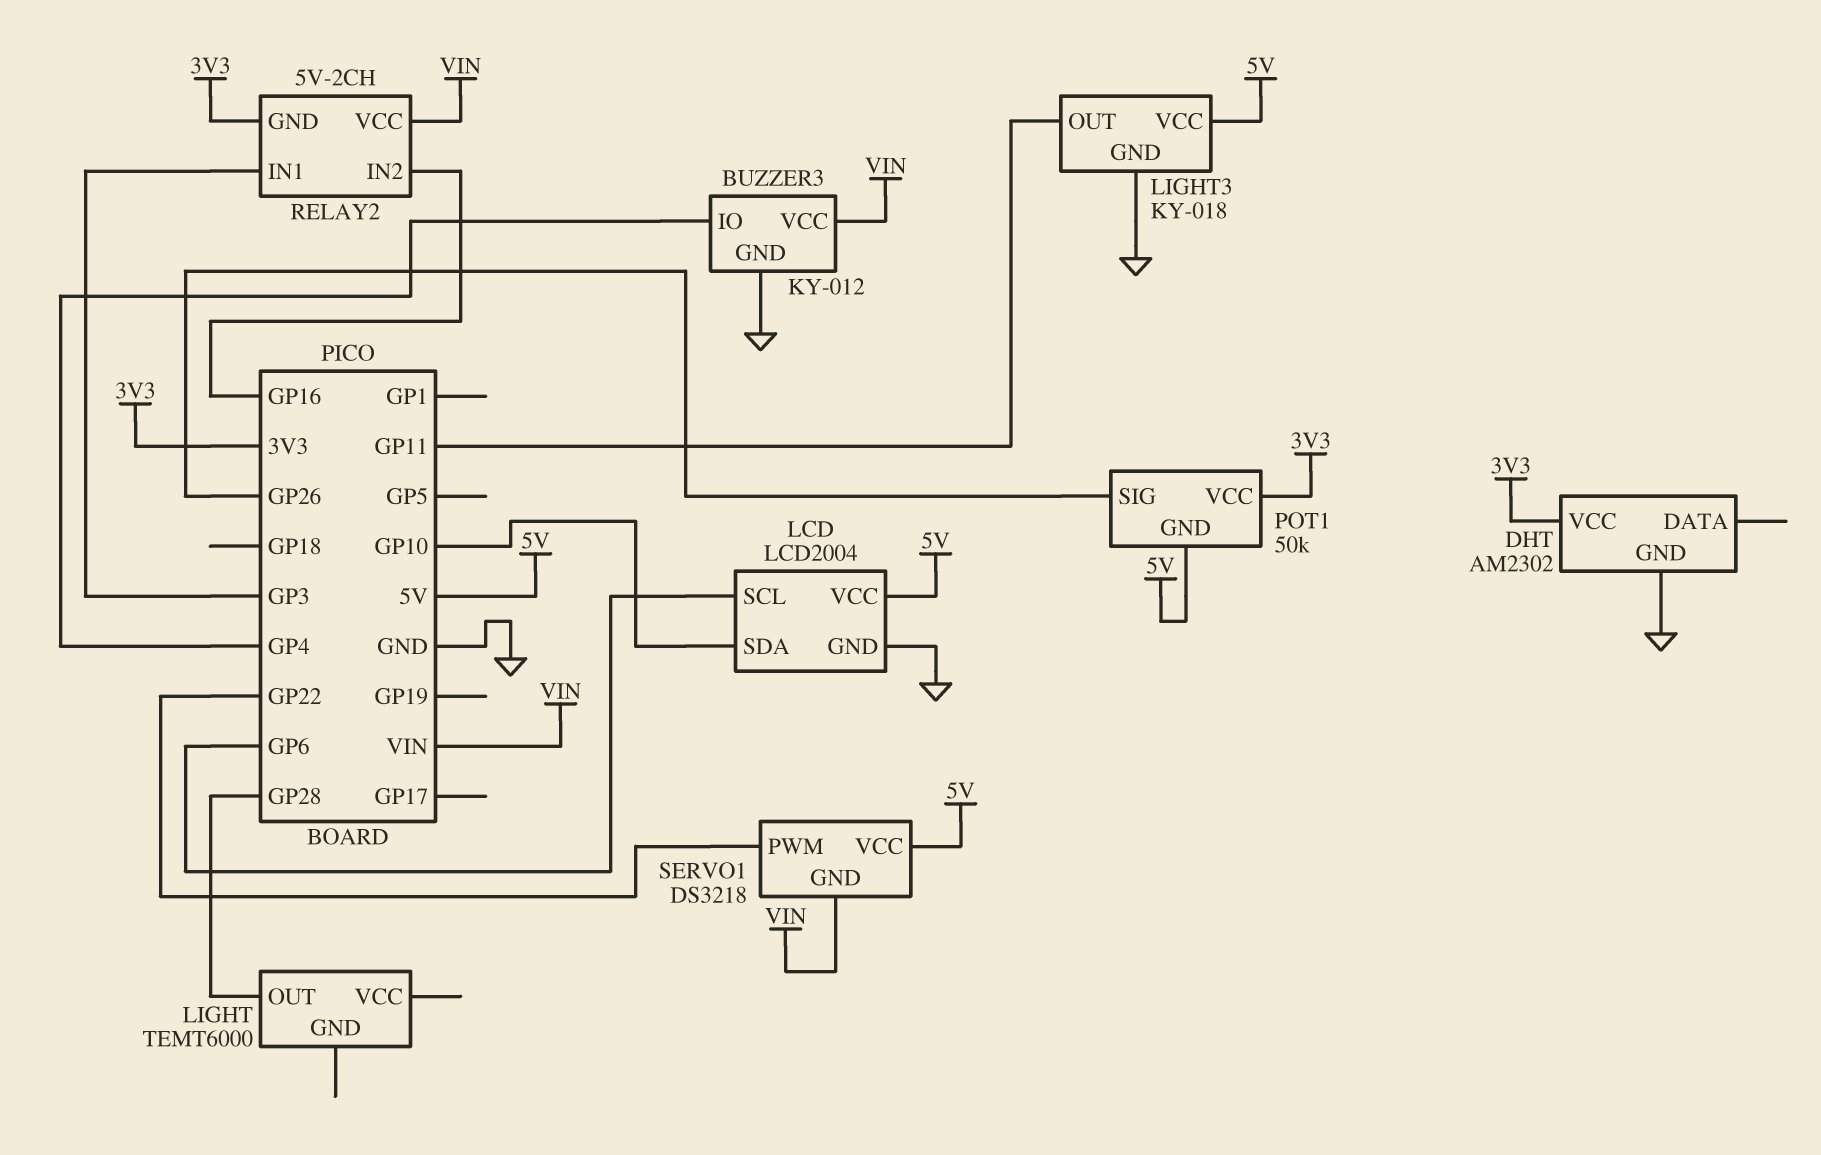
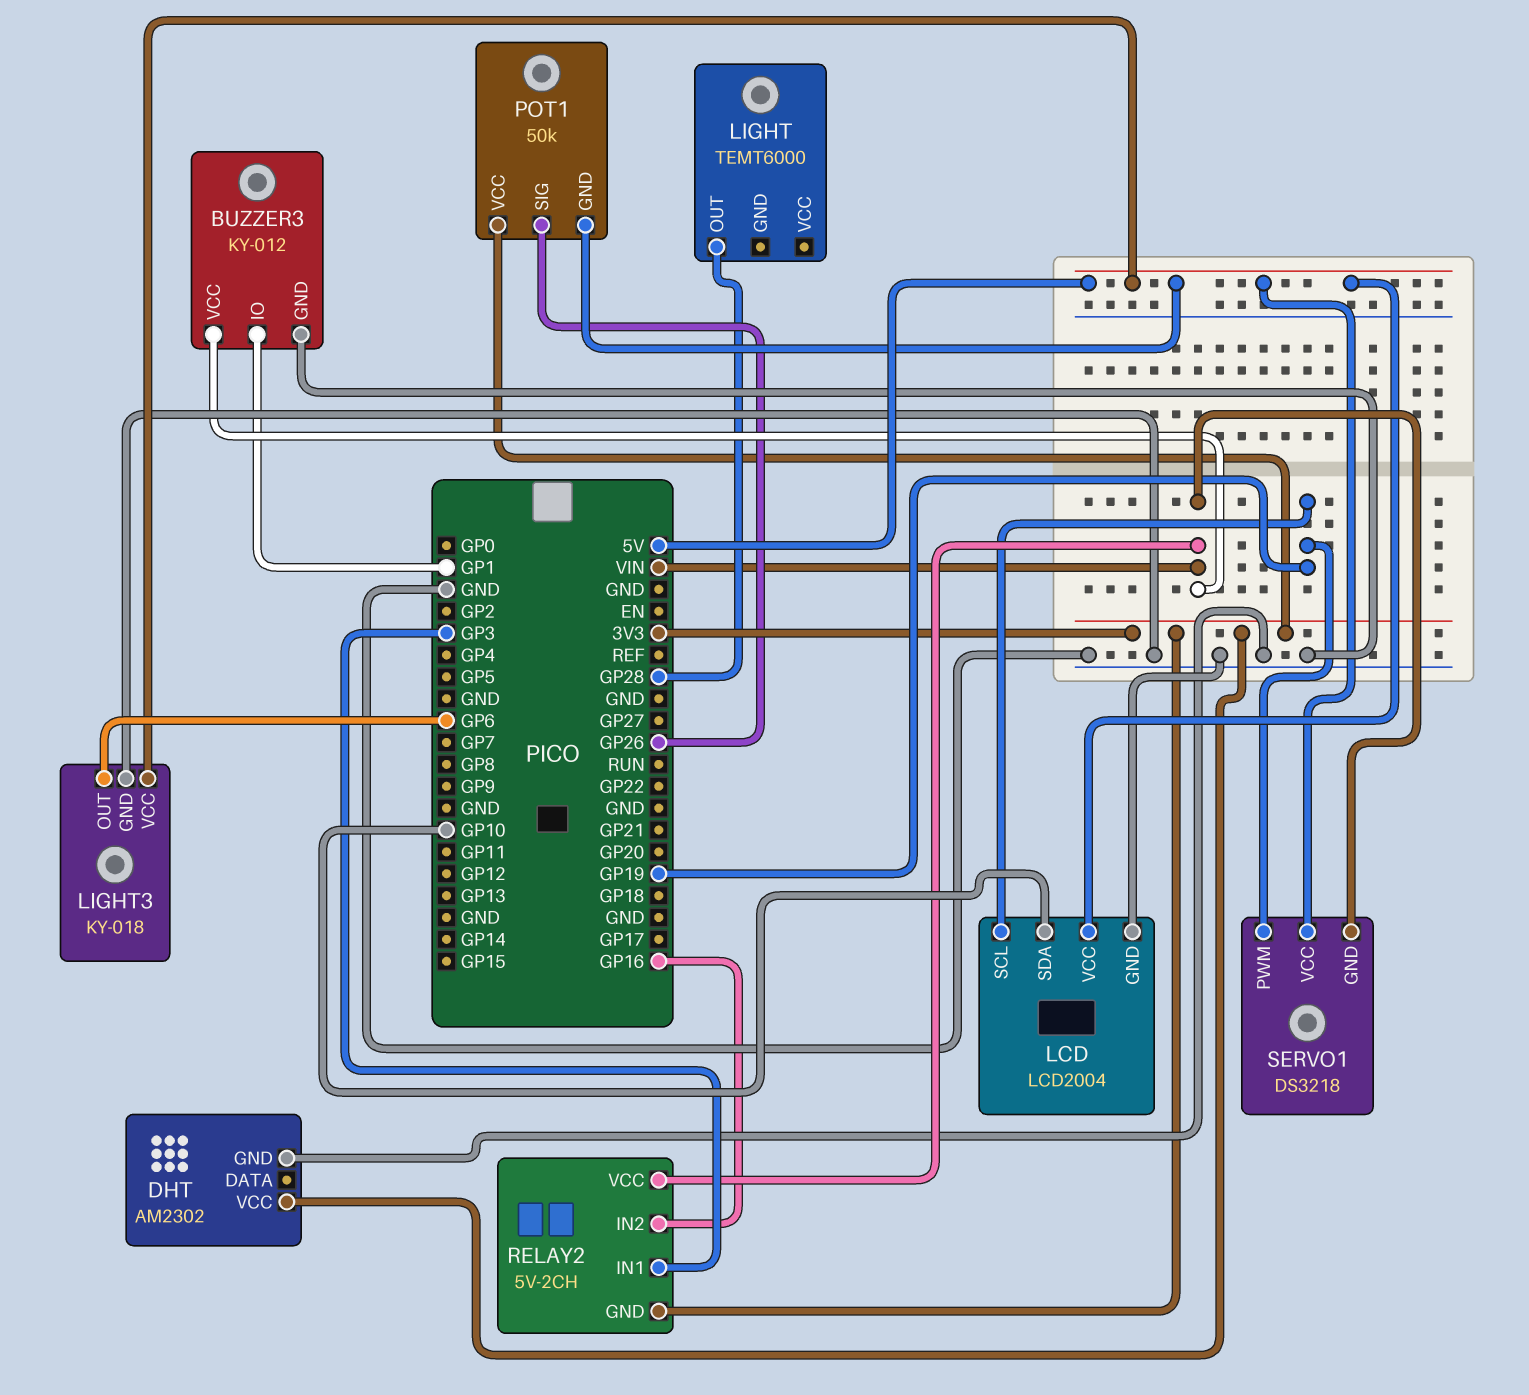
BUZZER3 pin IO: GP4 -> GP1
LCD pin SCL: GP6 -> GP19
LIGHT3 pin OUT: GP11 -> GP6
SERVO1 pin PWM: GP22 -> GP19

